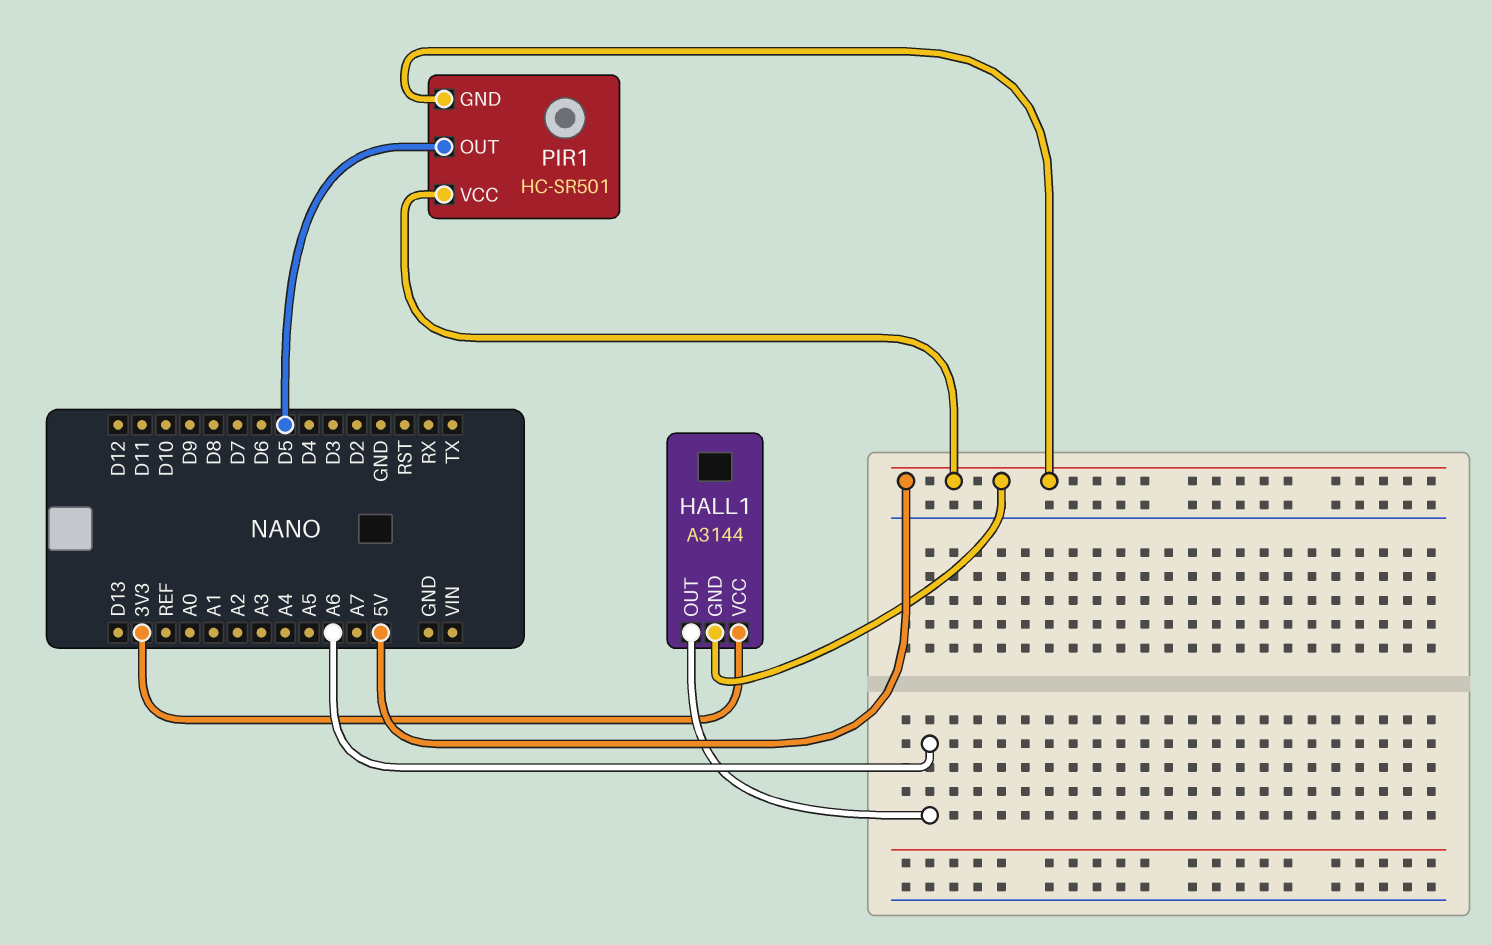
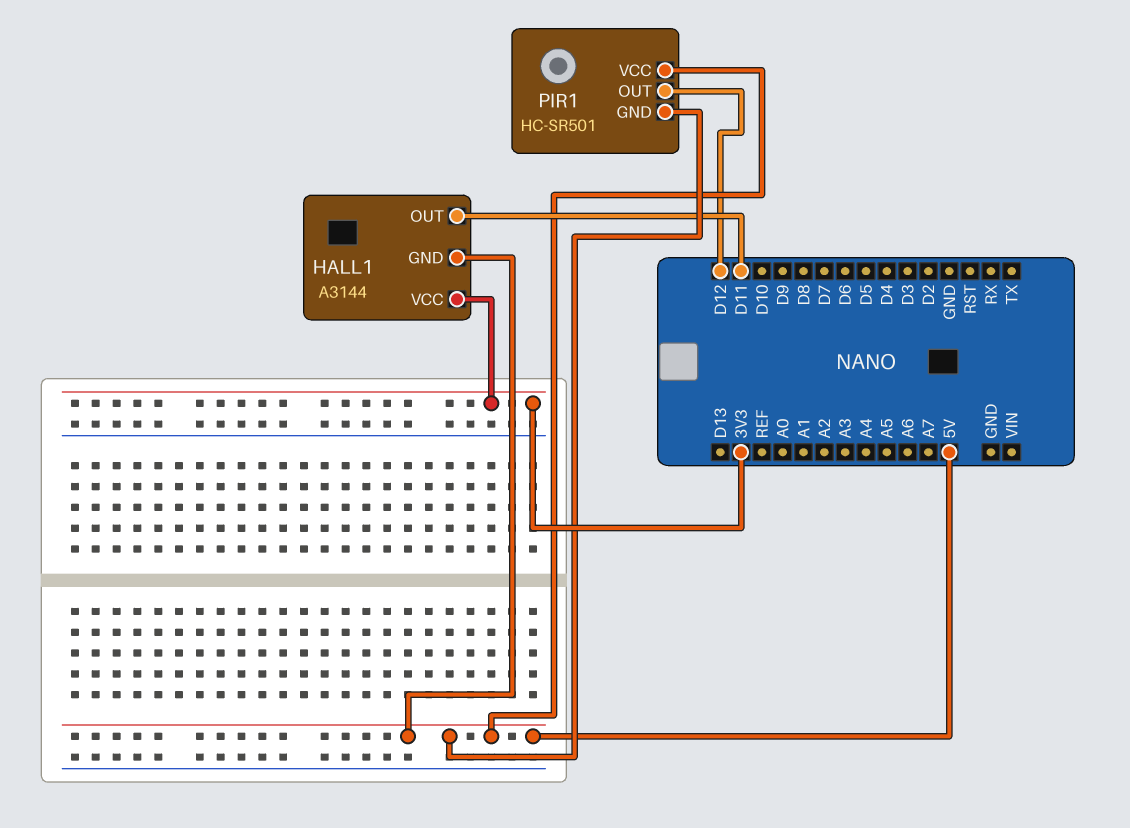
HALL1 pin OUT: A6 -> D11
PIR1 pin OUT: D5 -> D12

